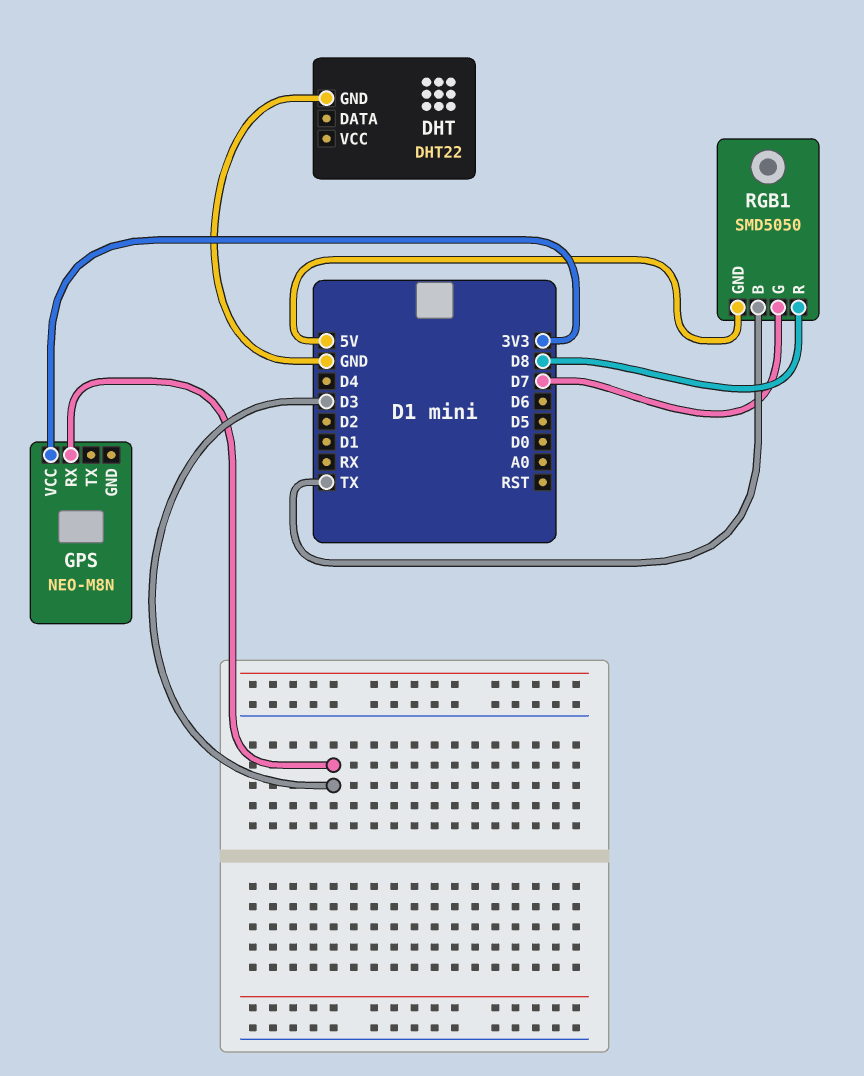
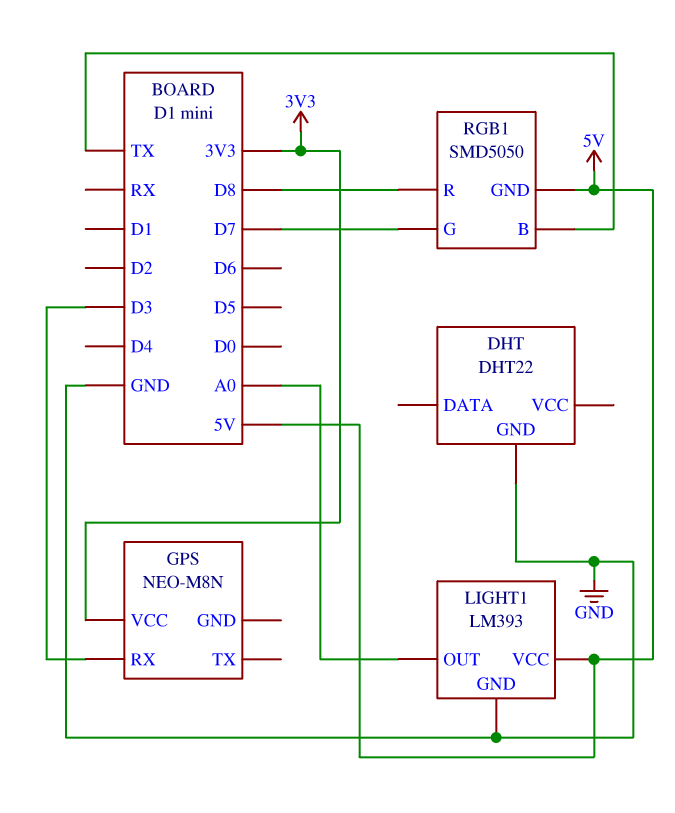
LIGHT1: none -> LM393
LIGHT1 pin GND: none -> GND
LIGHT1 pin OUT: none -> A0
LIGHT1 pin VCC: none -> 5V

